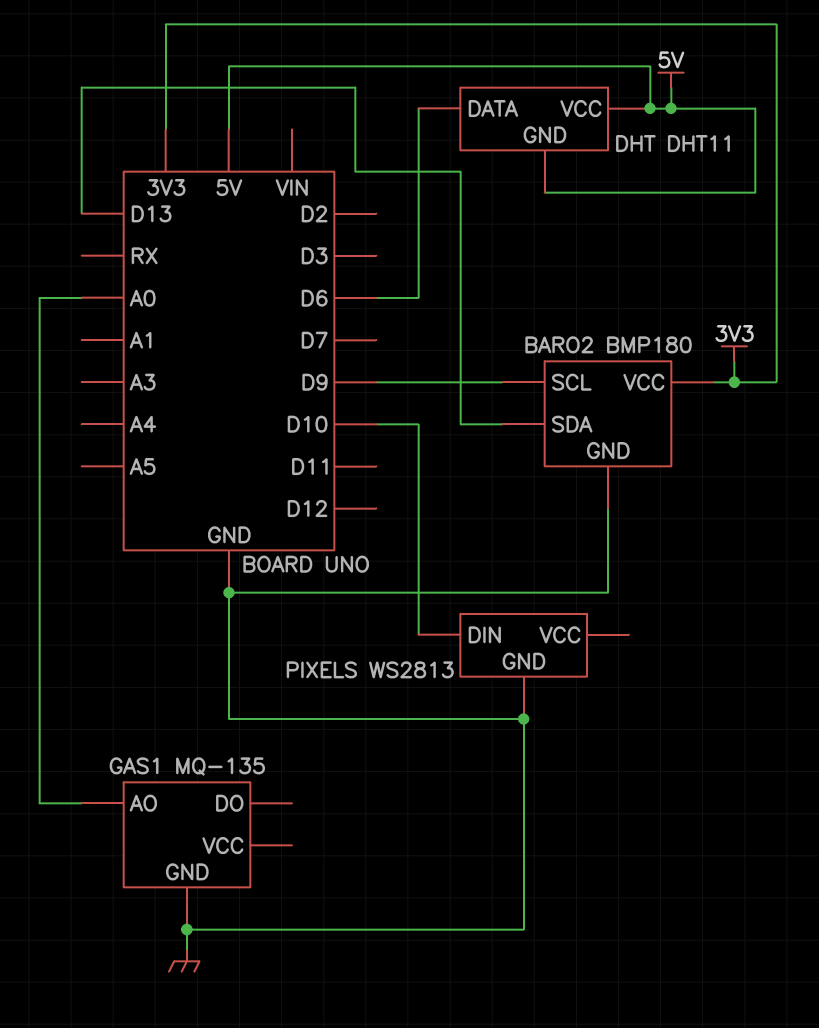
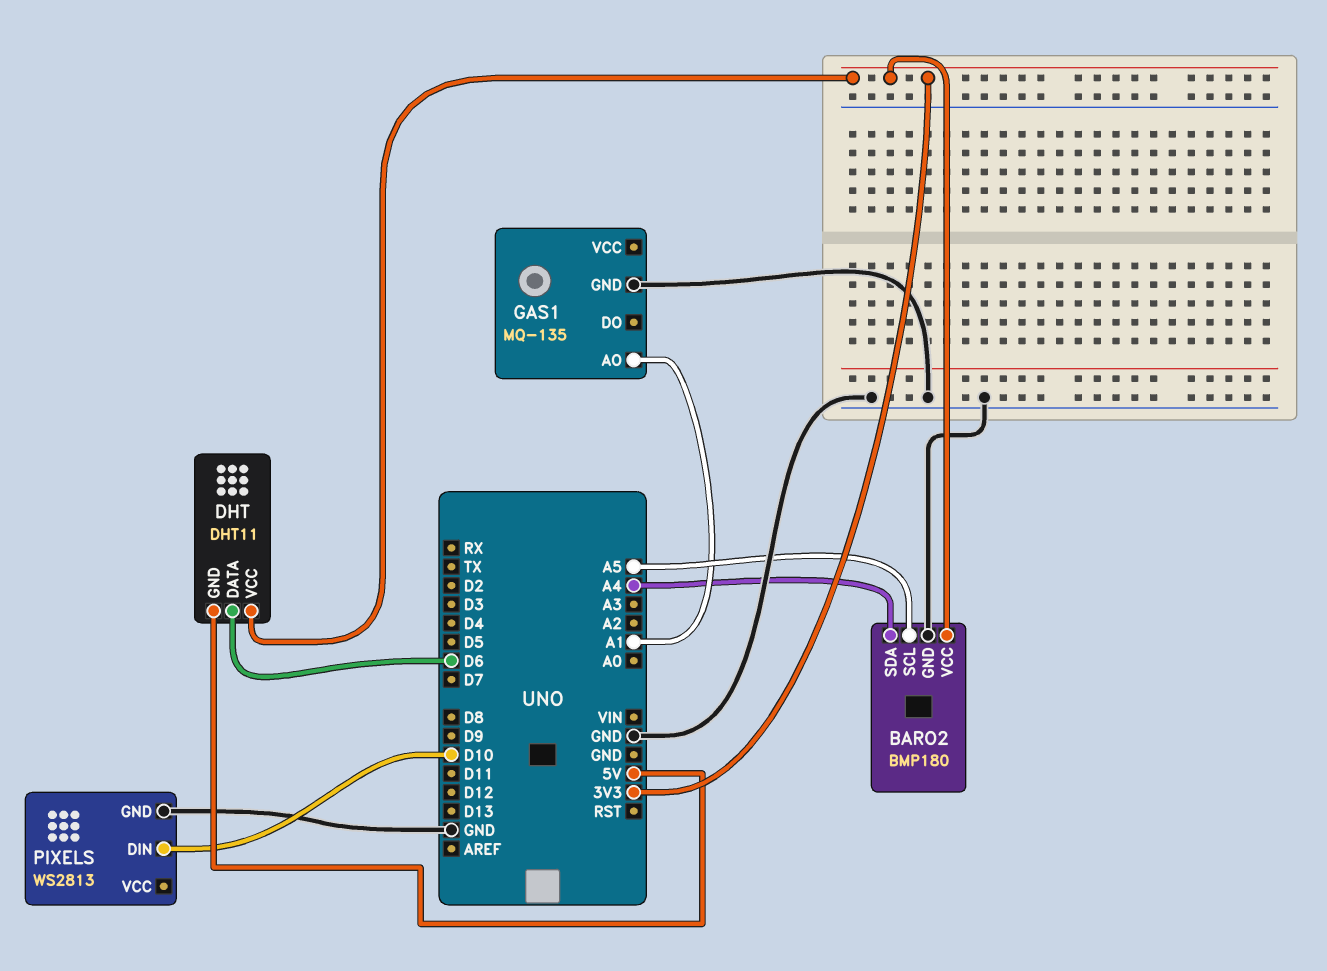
BARO2 pin SCL: D9 -> A5
BARO2 pin SDA: D13 -> A4
DHT pin VCC: 5V -> 3V3
GAS1 pin AO: A0 -> A1

